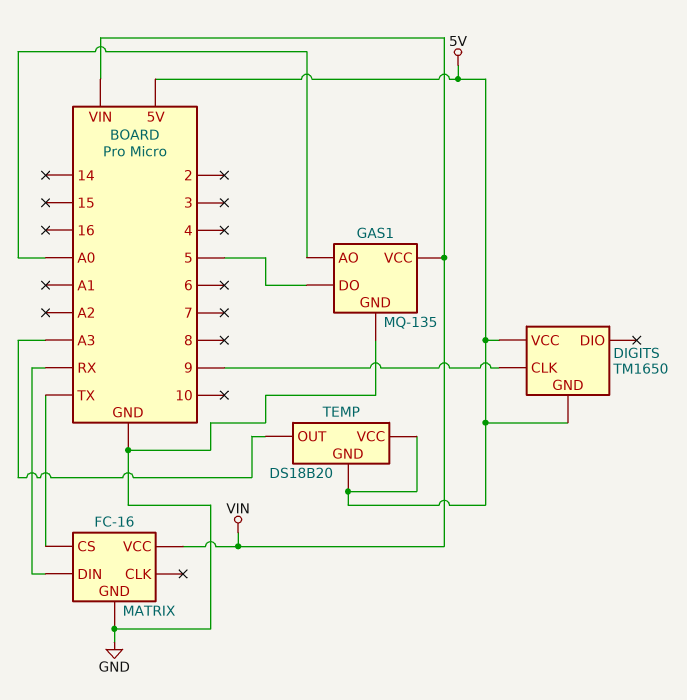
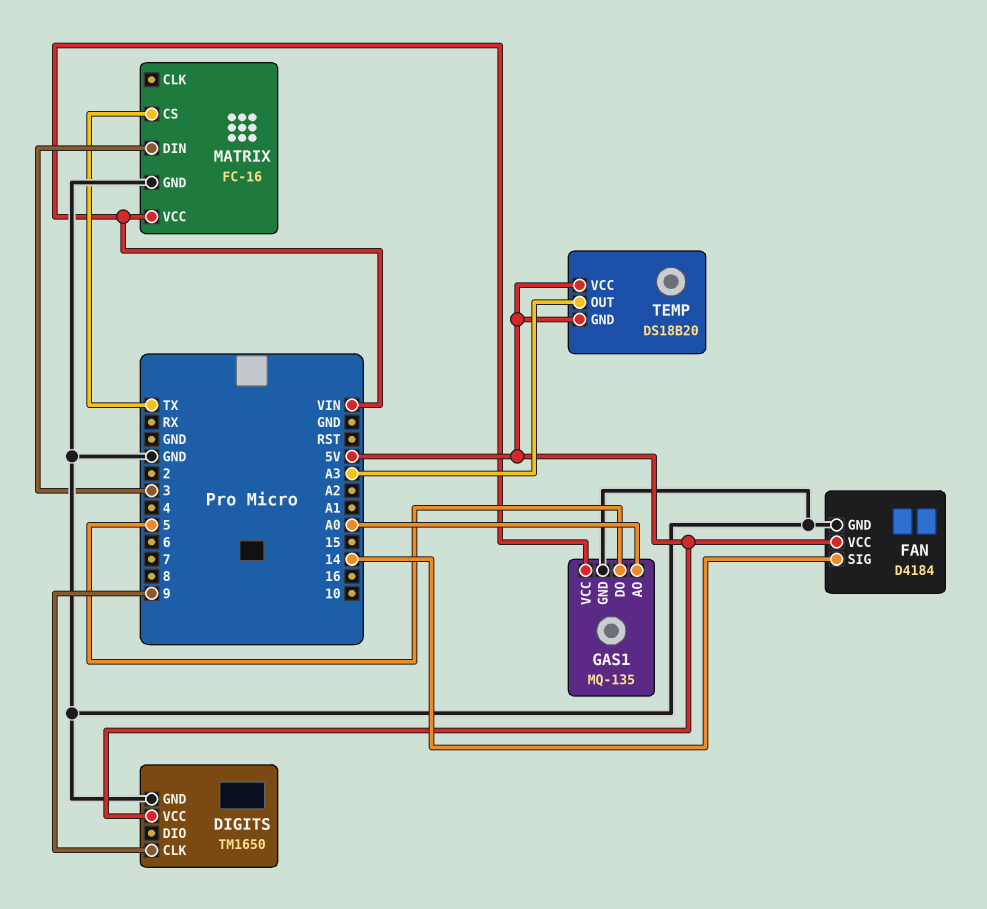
DIGITS pin GND: 5V -> GND
FAN: none -> D4184
FAN pin GND: none -> GND
FAN pin SIG: none -> 14
FAN pin VCC: none -> 5V
MATRIX pin DIN: RX -> 3

